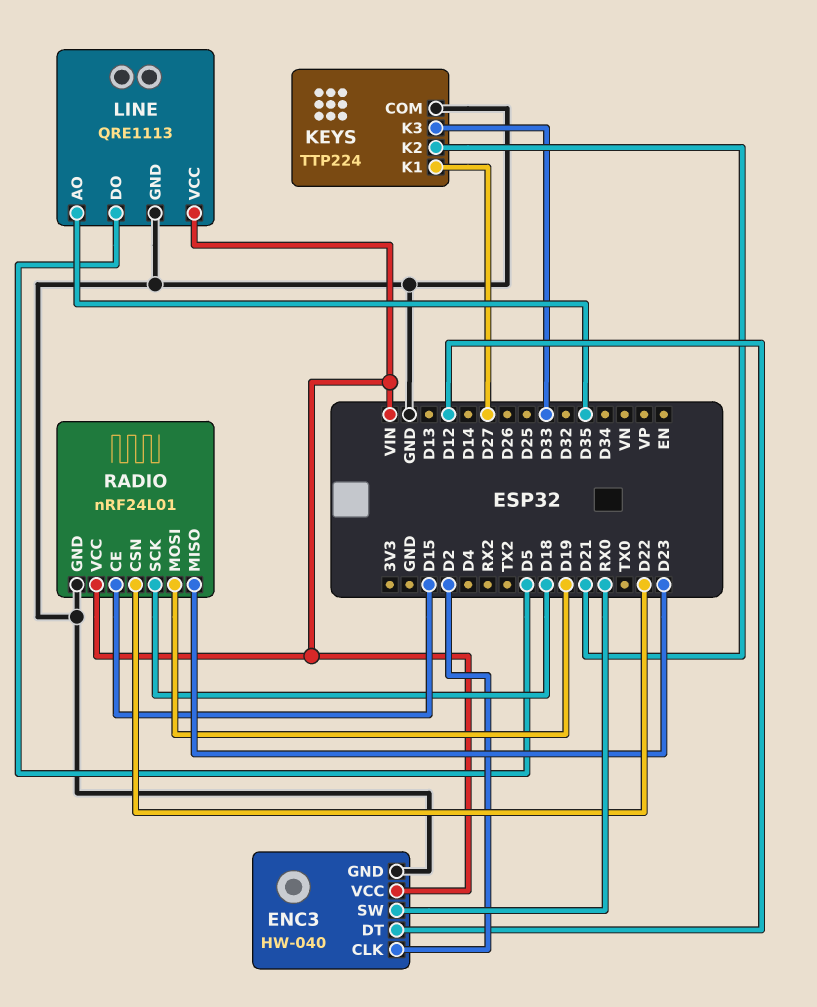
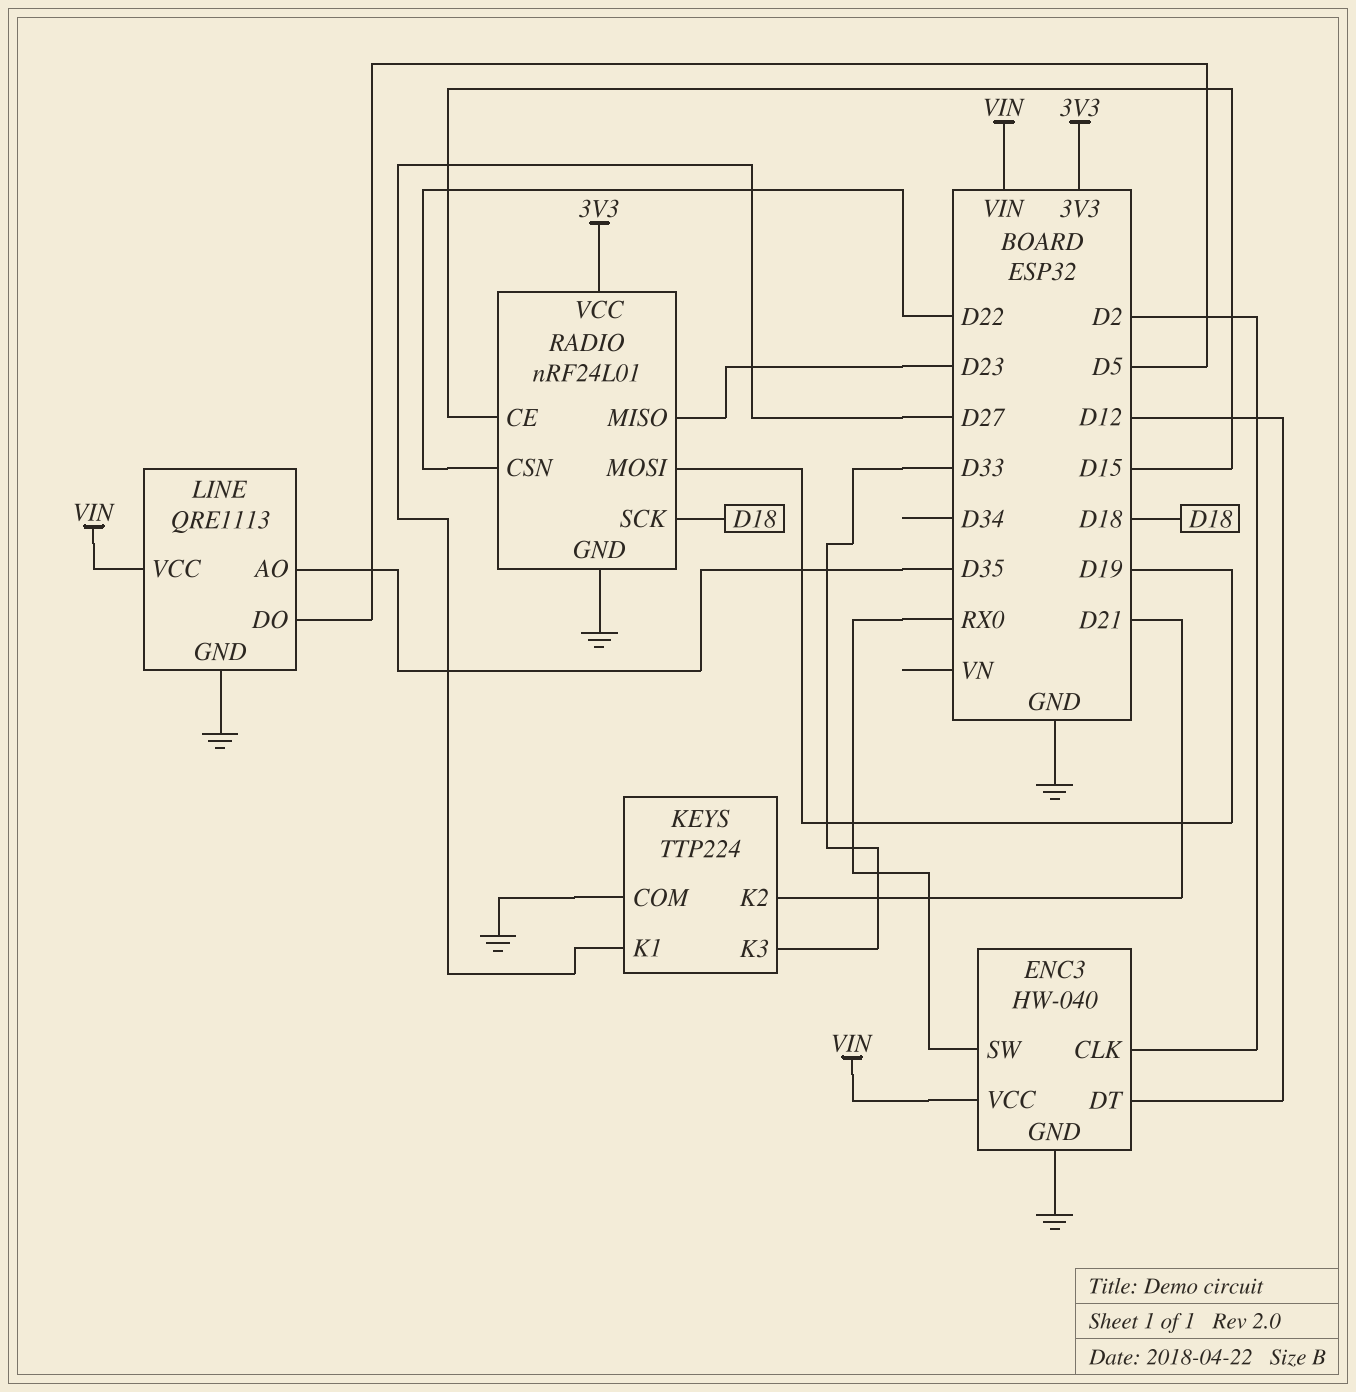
RADIO pin VCC: VIN -> 3V3

